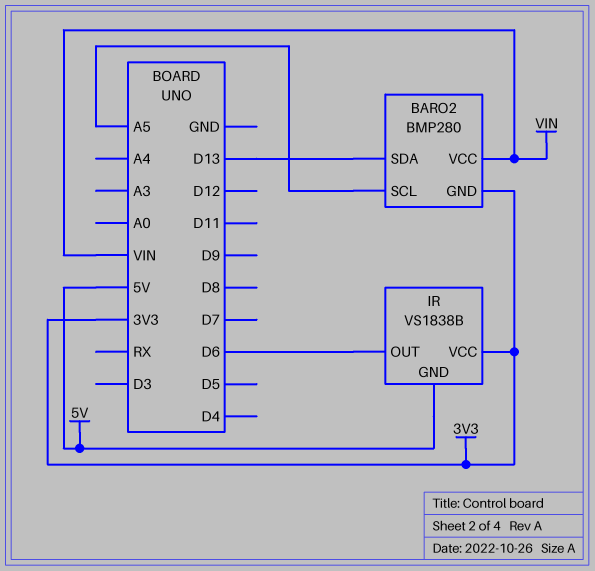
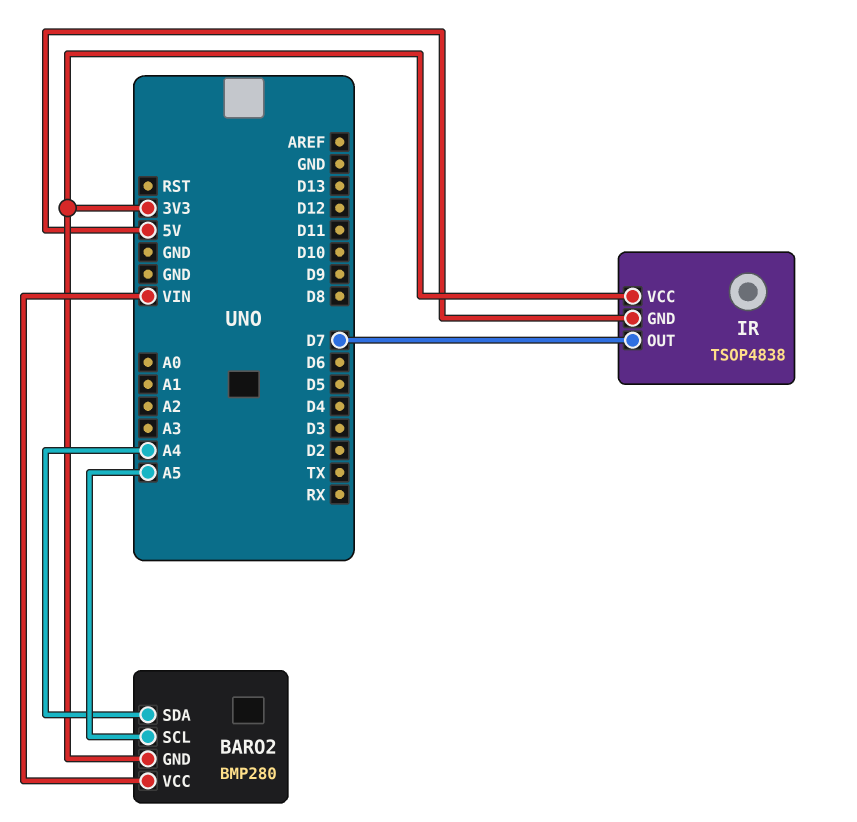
BARO2 pin SDA: D13 -> A4
IR: VS1838B -> TSOP4838
IR pin OUT: D6 -> D7

